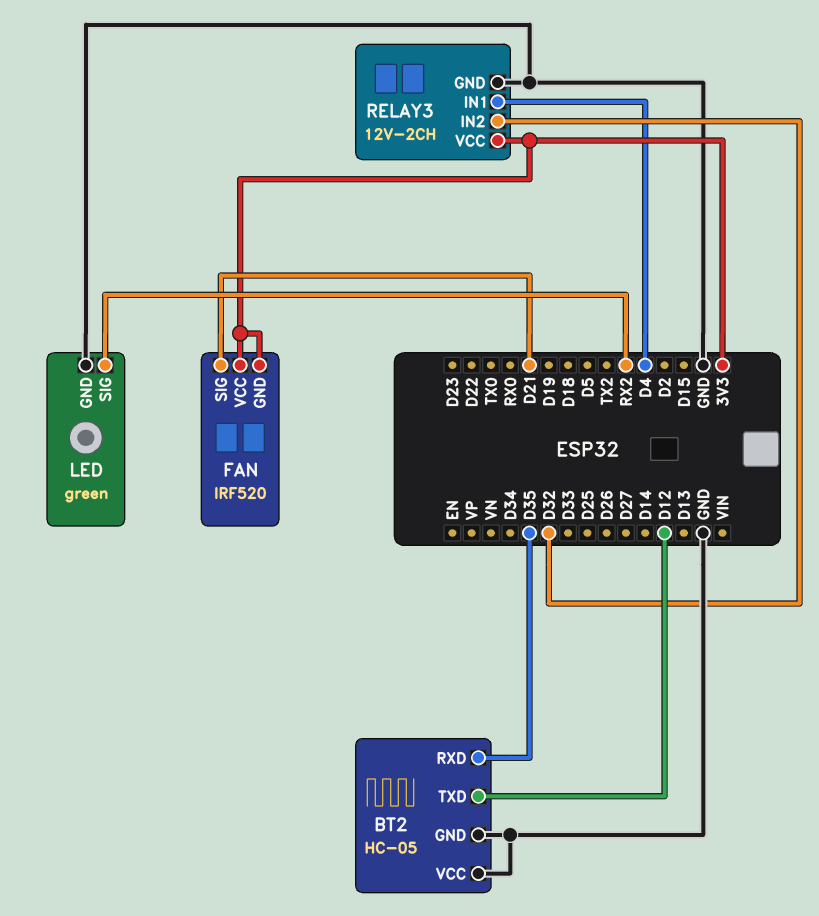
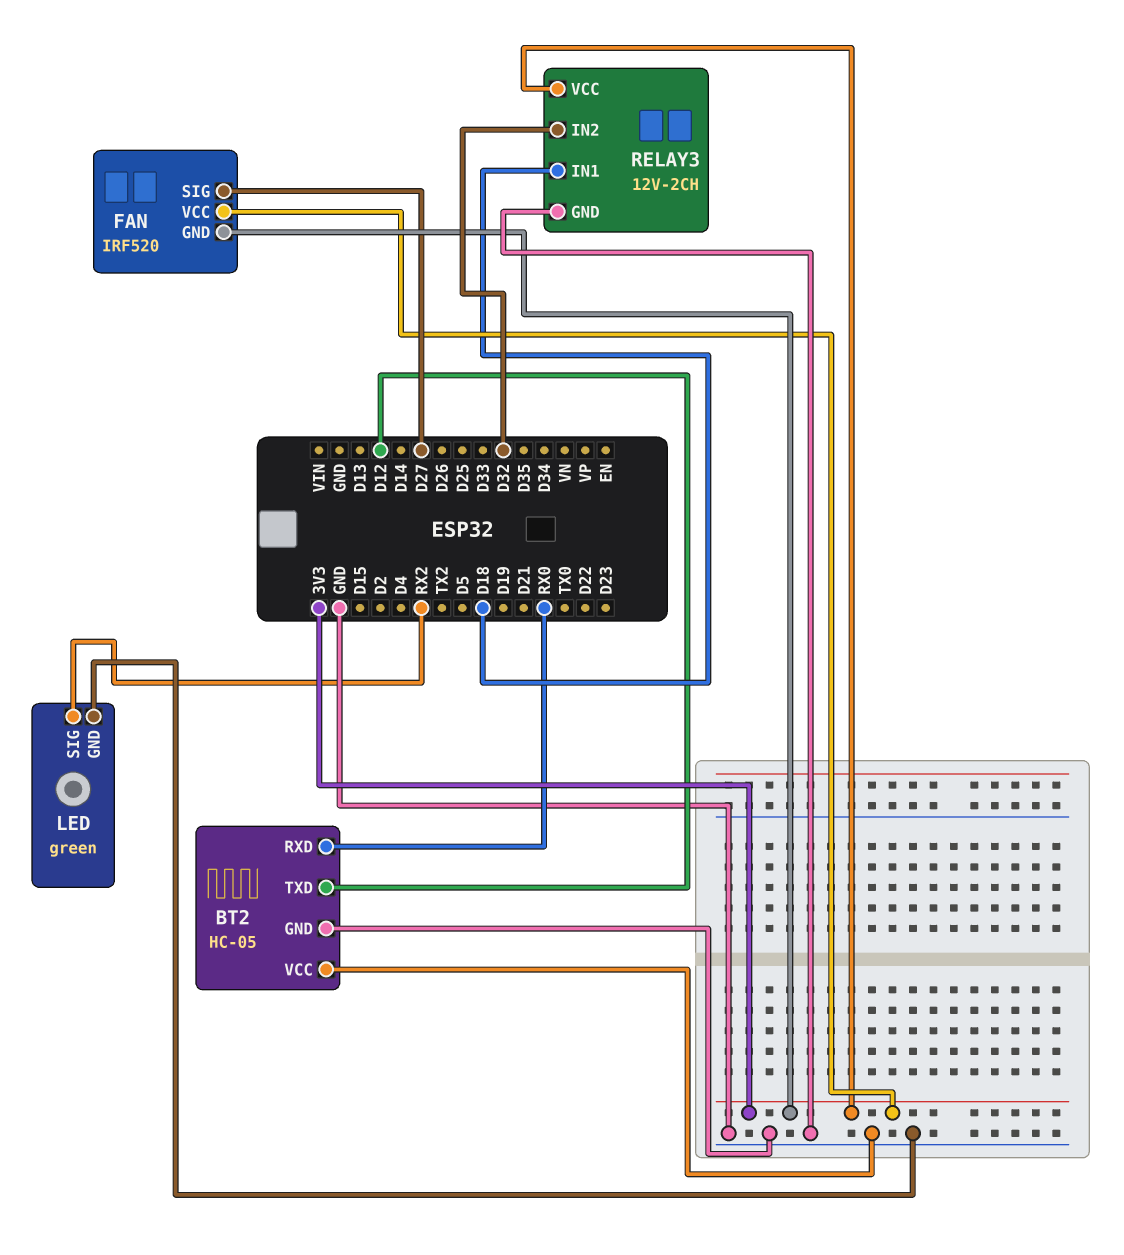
BT2 pin RXD: D35 -> RX0
FAN pin SIG: D21 -> D27
RELAY3 pin IN1: D4 -> D18

